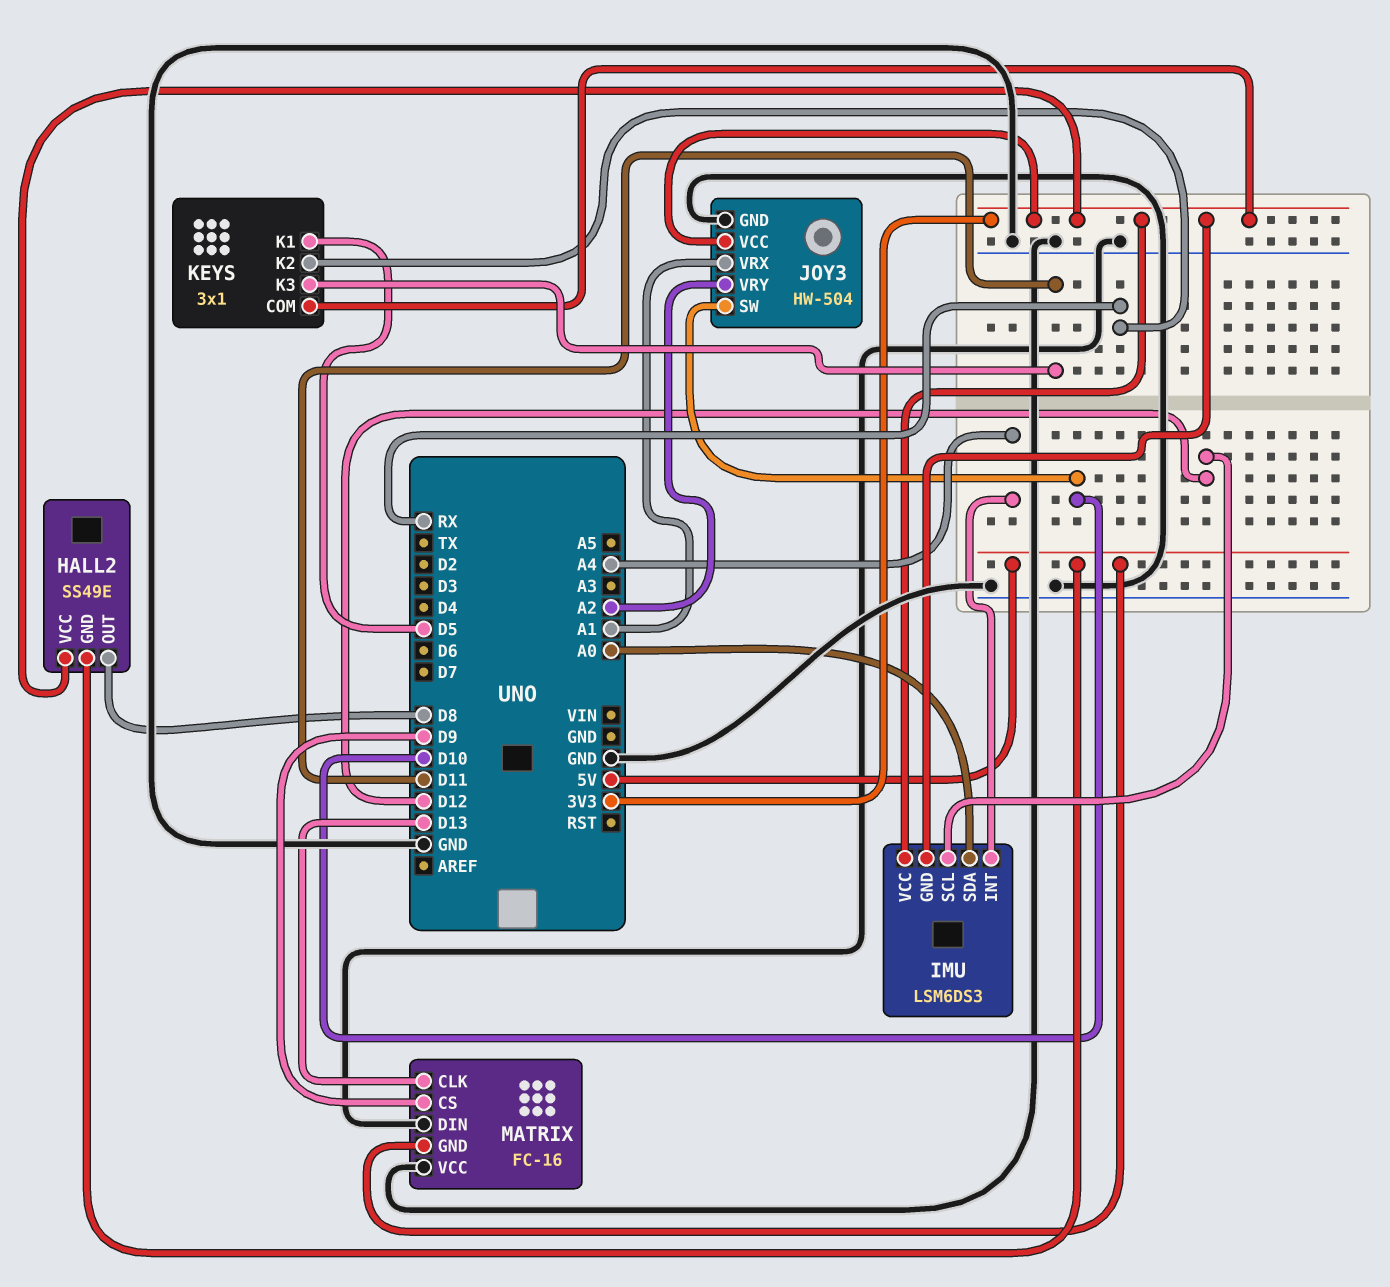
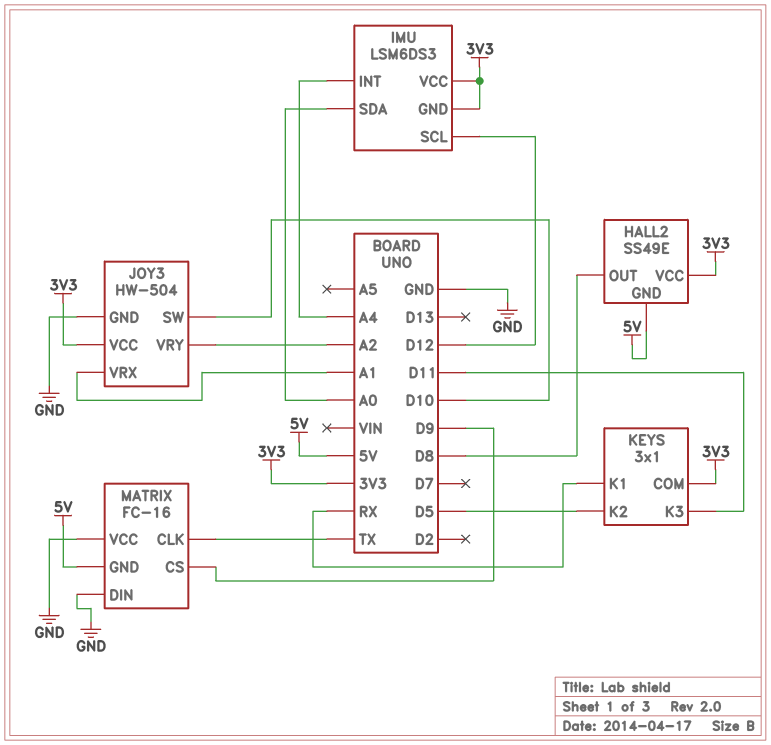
KEYS pin K1: D5 -> RX
KEYS pin K2: RX -> D5
MATRIX pin CLK: D13 -> TX

